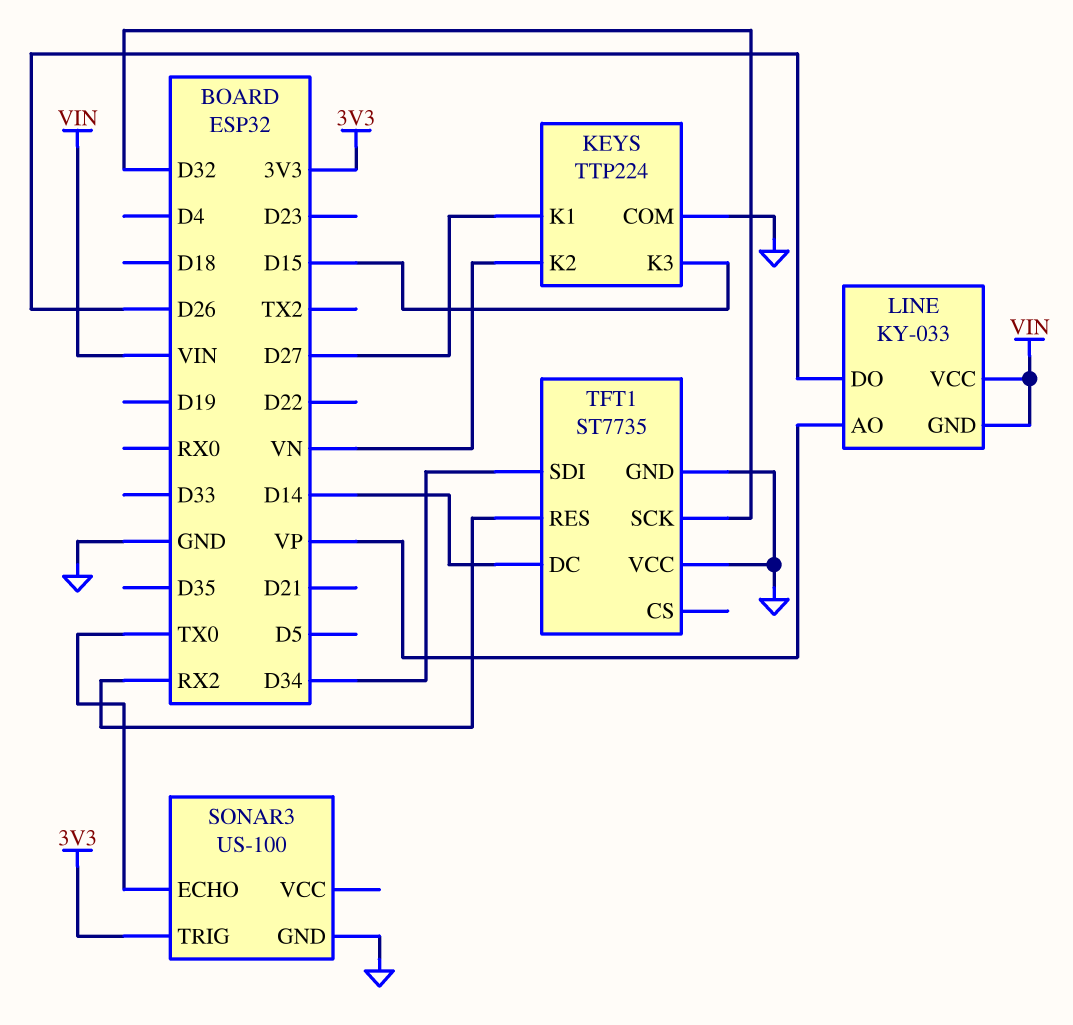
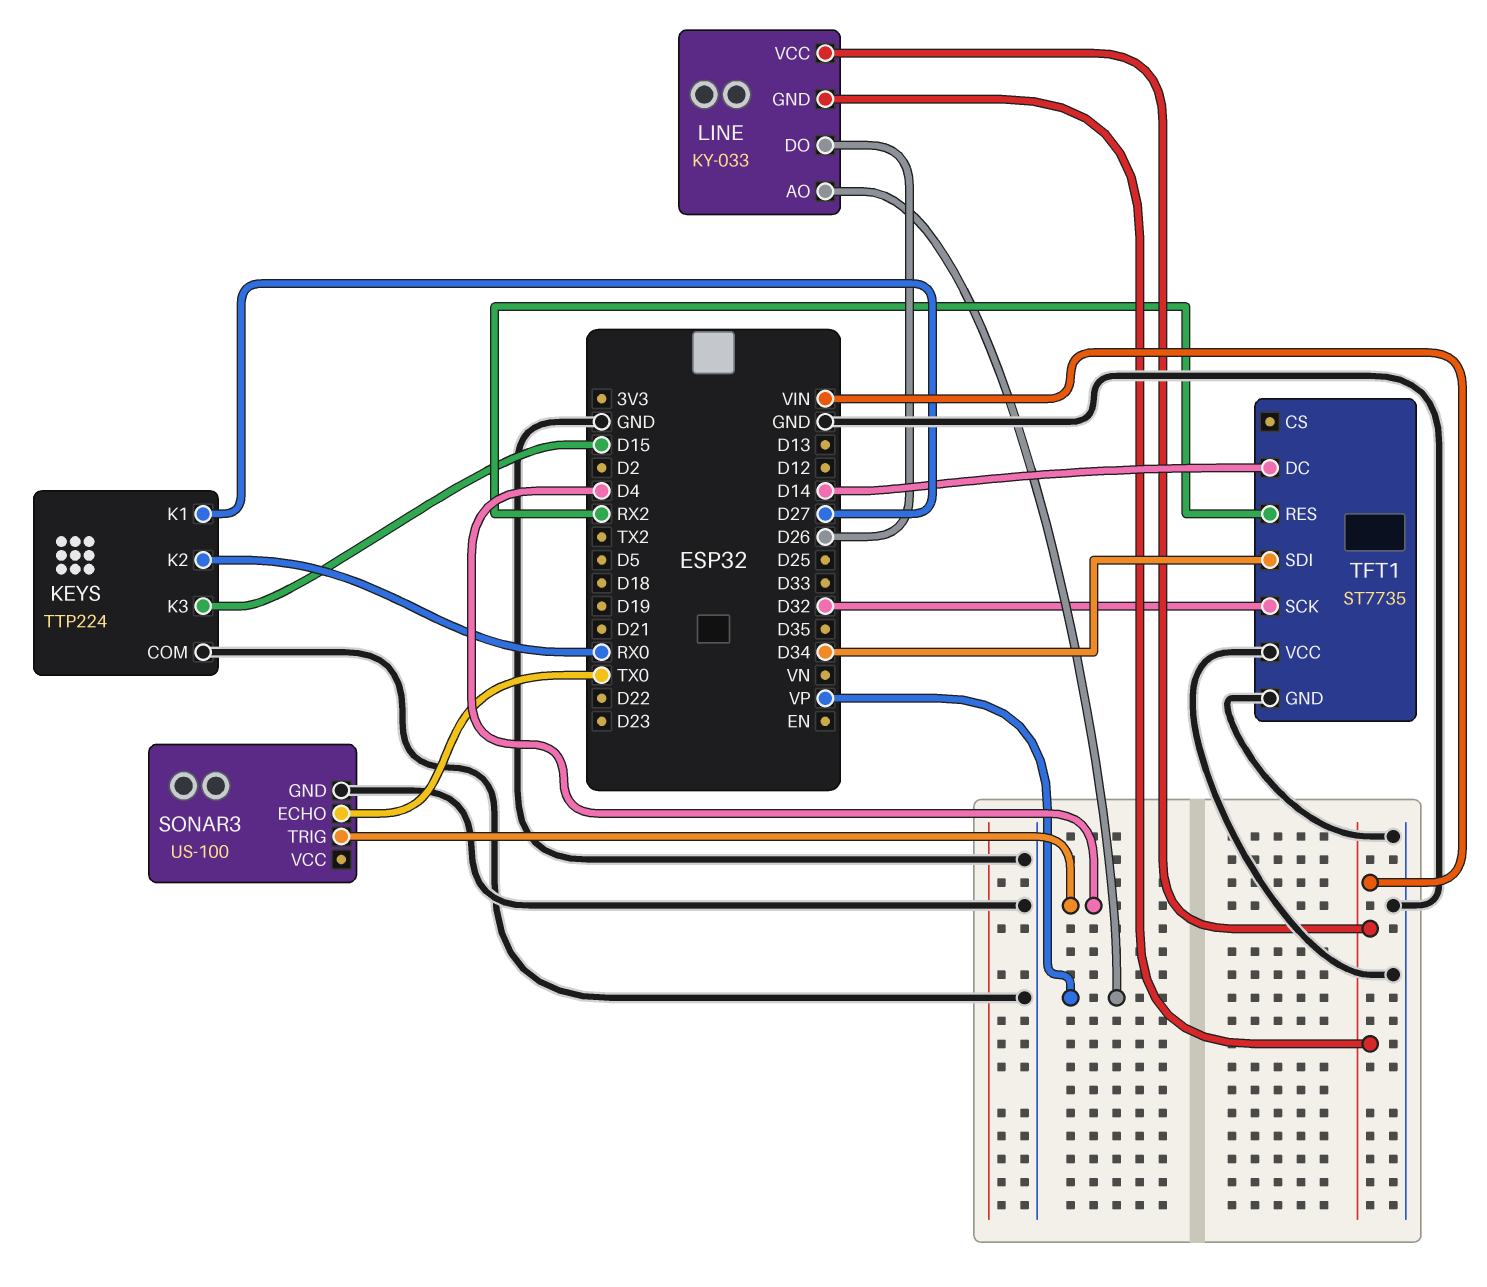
KEYS pin K2: VN -> RX0
SONAR3 pin TRIG: 3V3 -> D4

